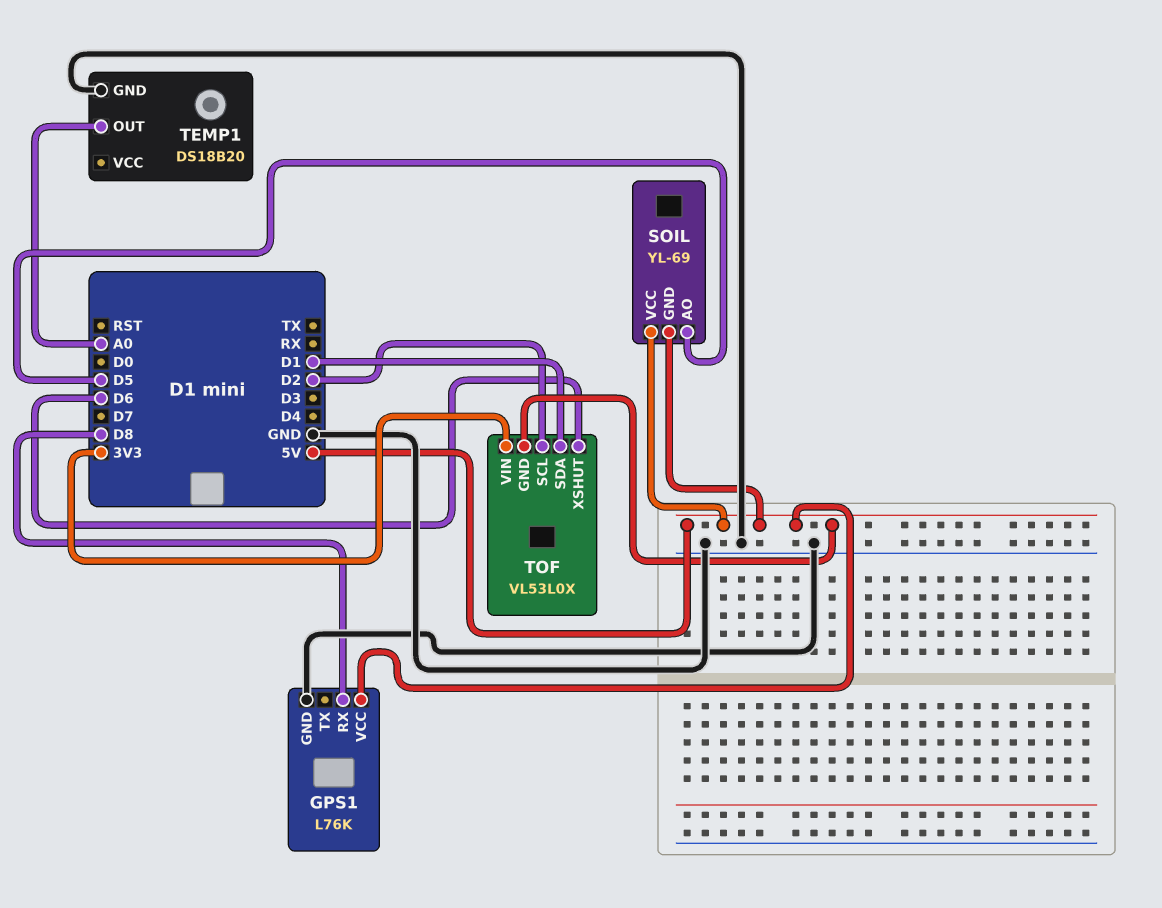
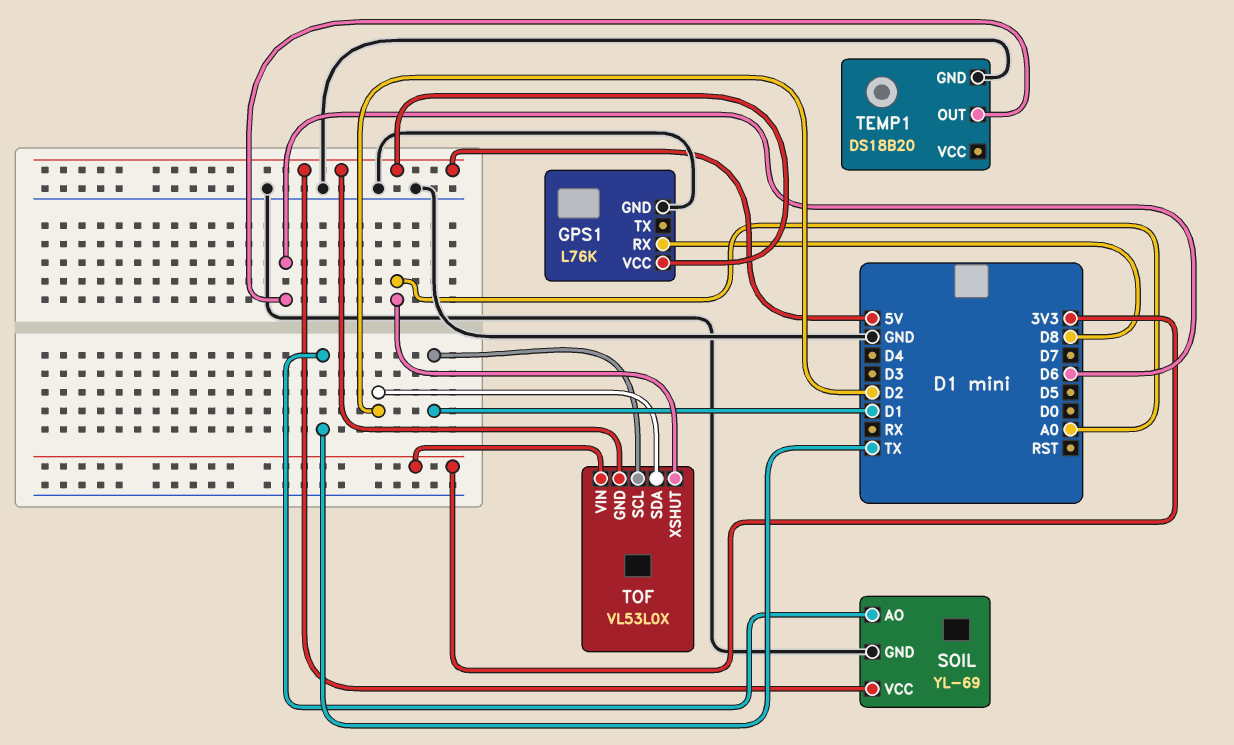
SOIL pin AO: D5 -> TX
SOIL pin GND: 5V -> GND
TEMP1 pin OUT: A0 -> D6
TOF pin SCL: D2 -> D1
TOF pin SDA: D1 -> D2
TOF pin XSHUT: D6 -> A0

